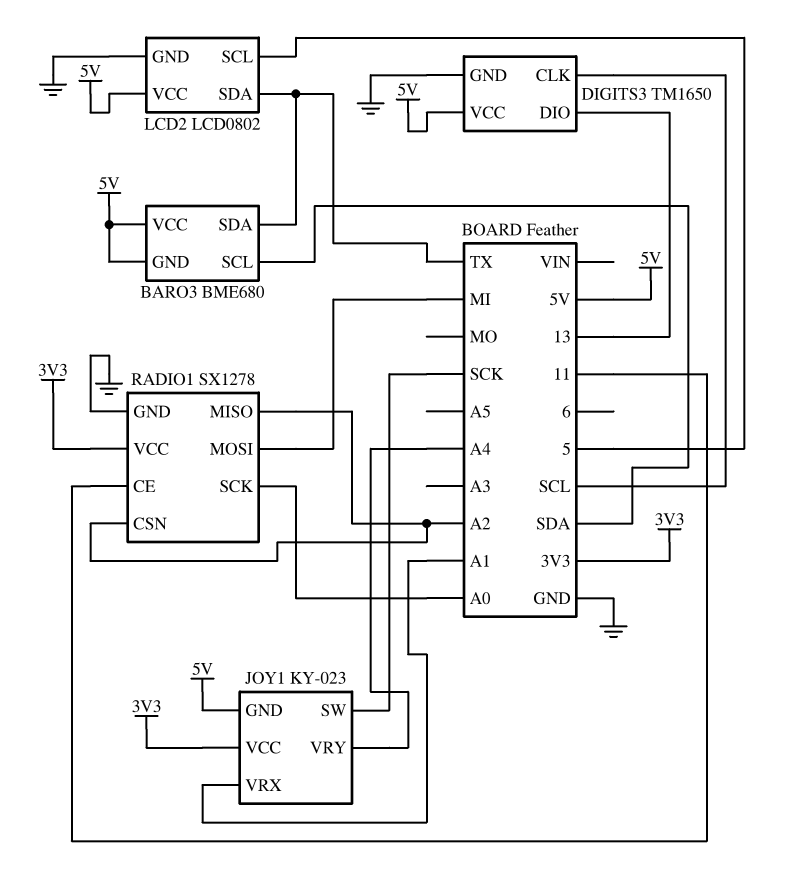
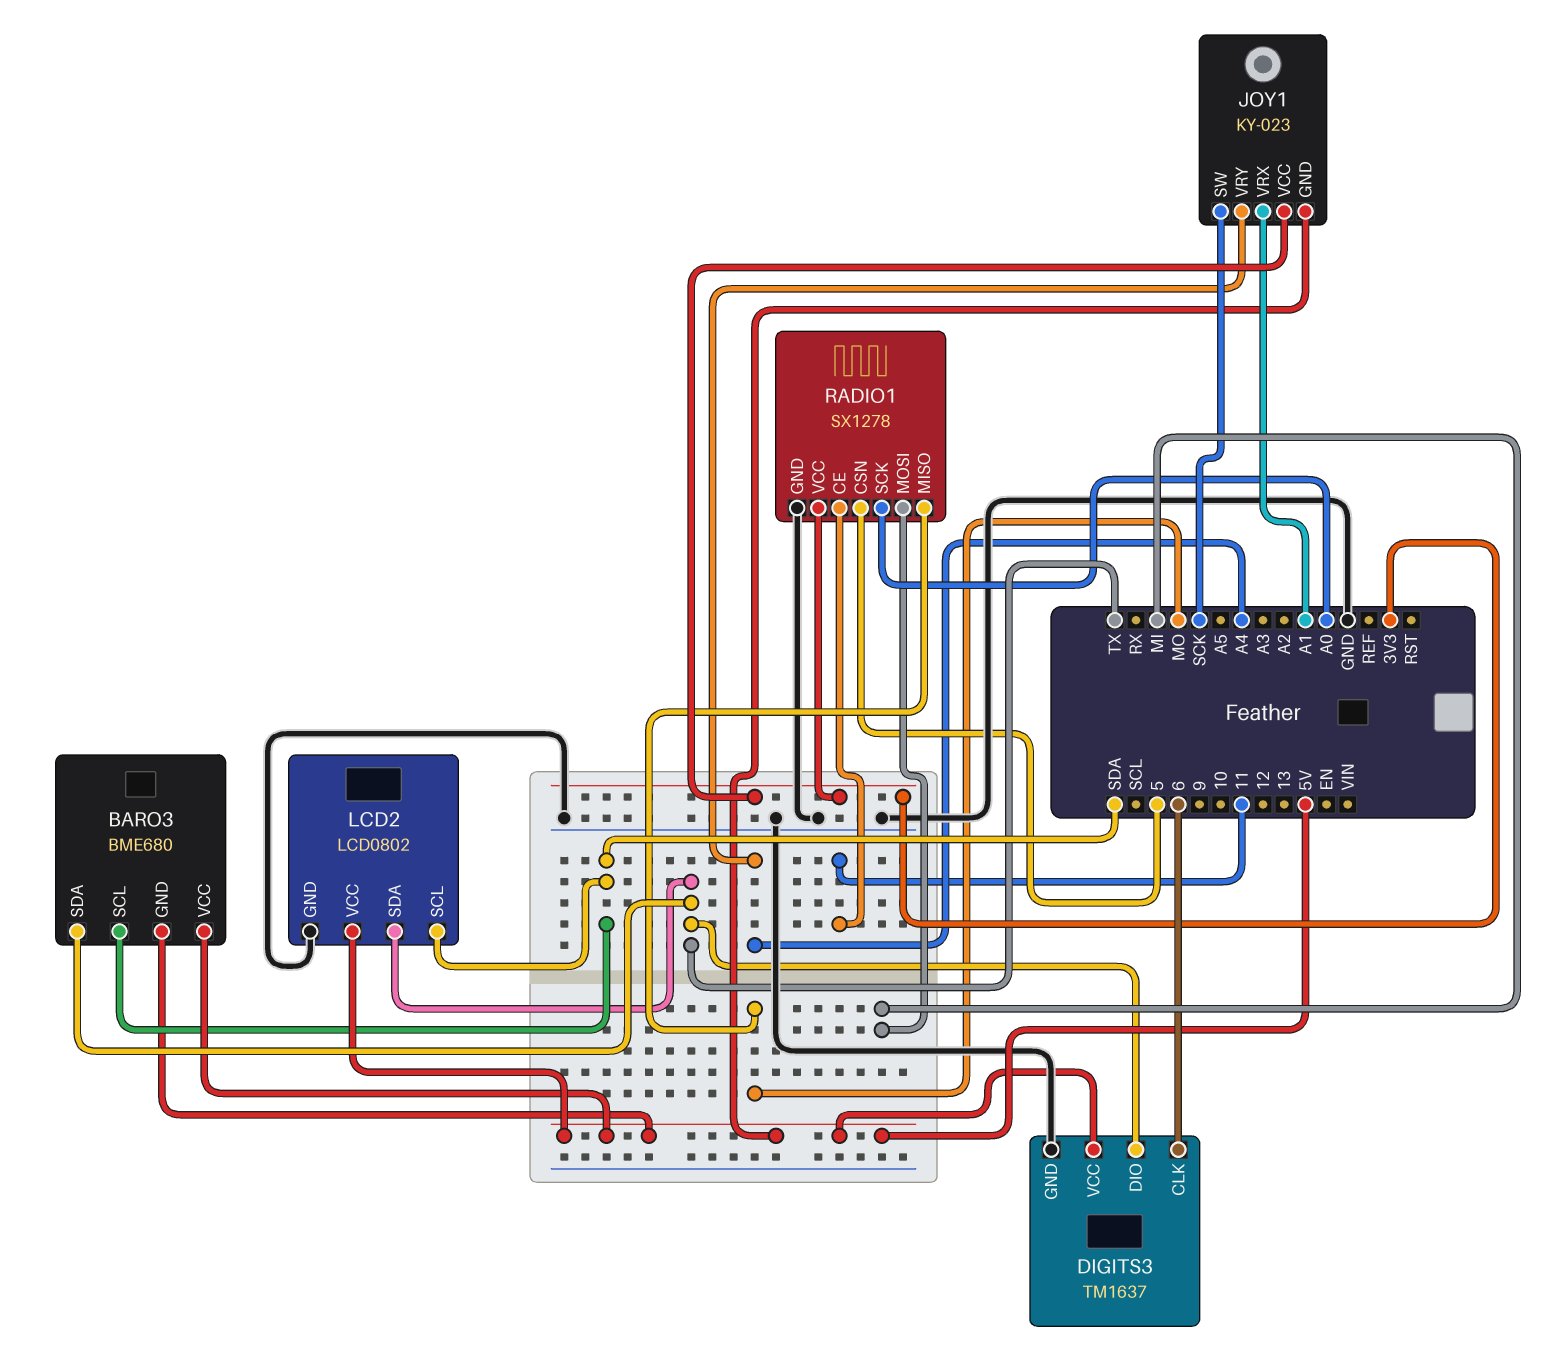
DIGITS3: TM1650 -> TM1637
DIGITS3 pin CLK: SCL -> 6
DIGITS3 pin DIO: 13 -> TX
LCD2 pin SCL: 5 -> SDA
RADIO1 pin CSN: A2 -> 5
RADIO1 pin MISO: A2 -> MO

